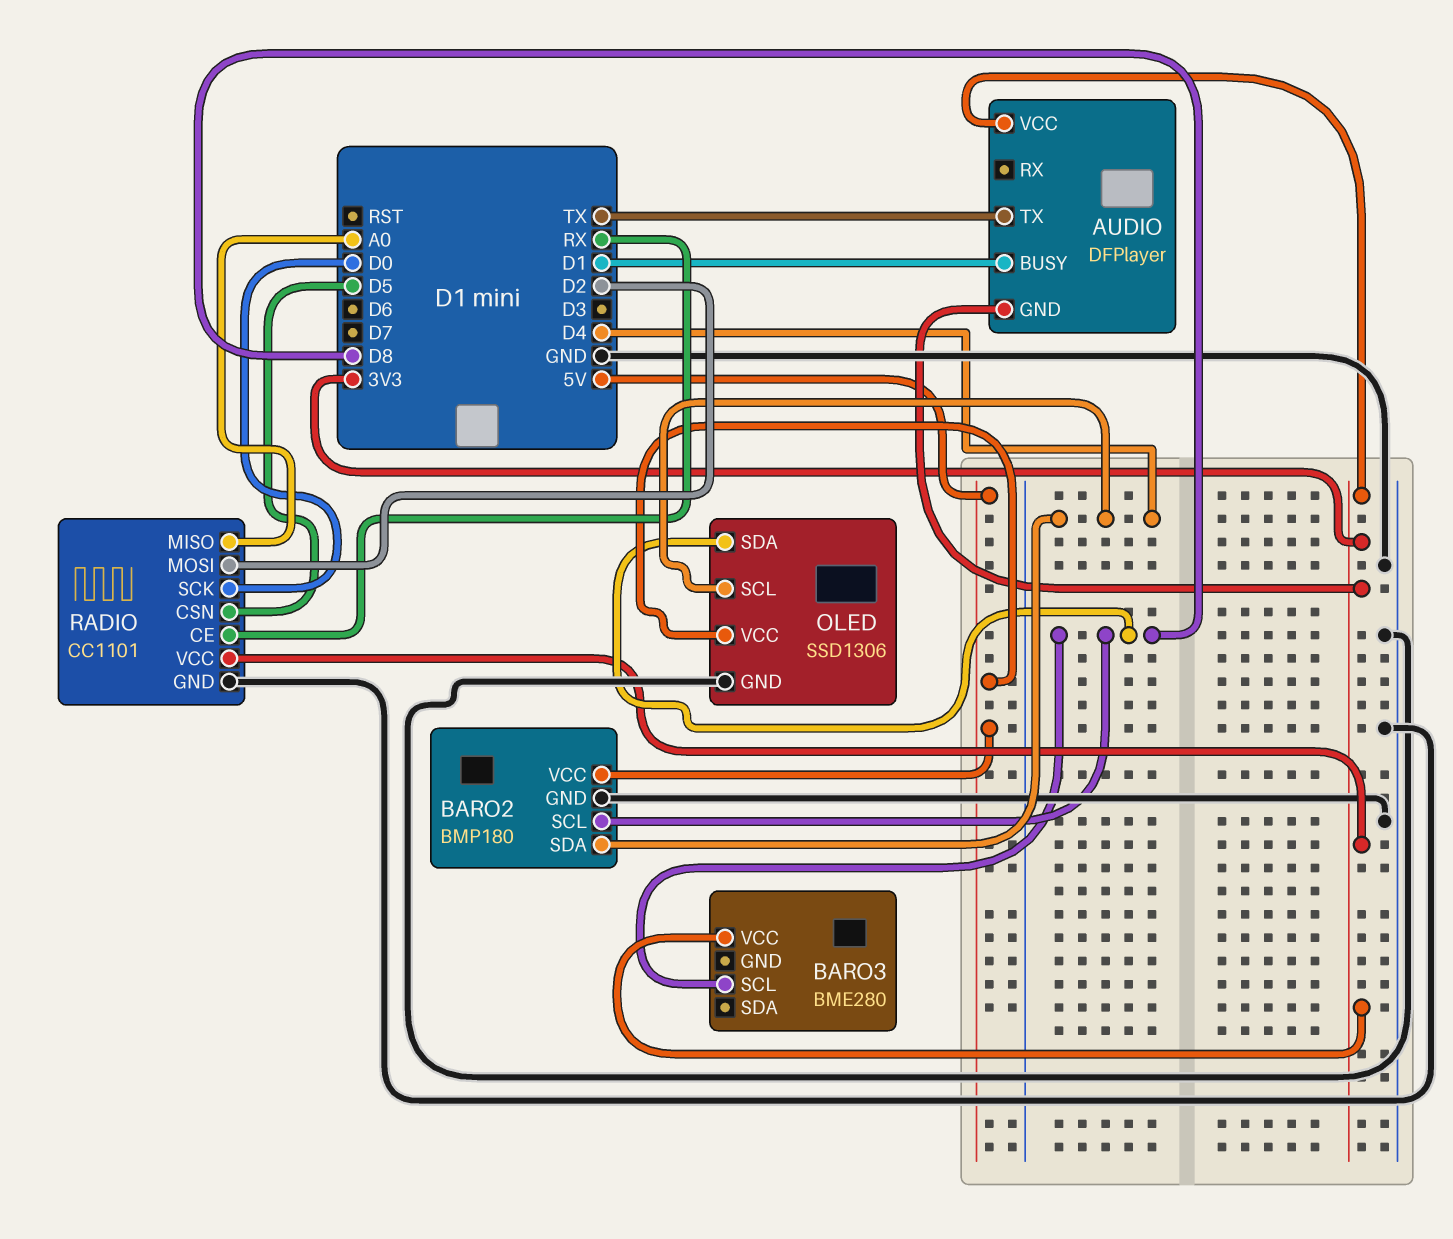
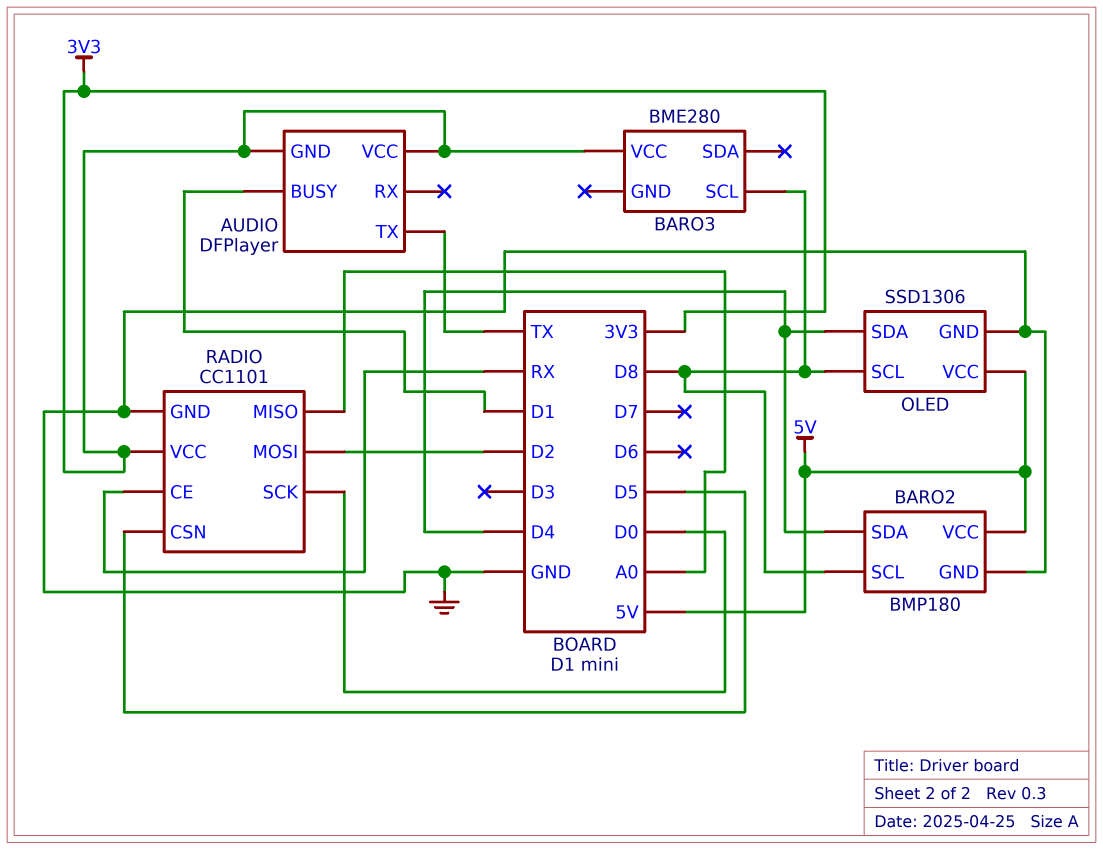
OLED pin SCL: D4 -> D8
OLED pin SDA: D8 -> D4

